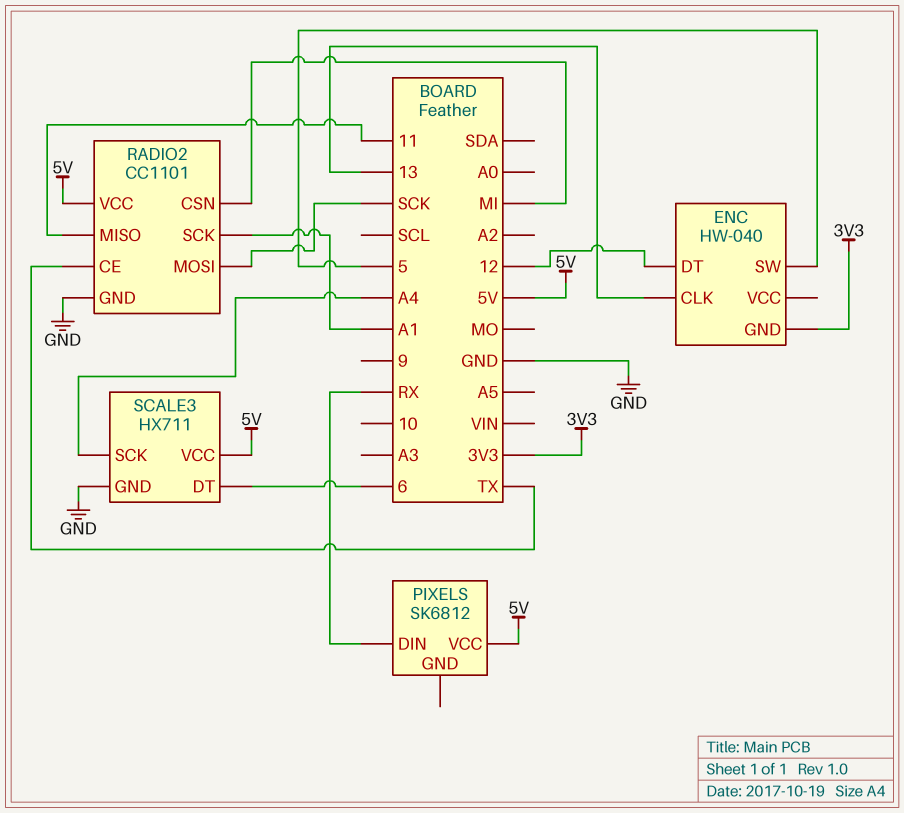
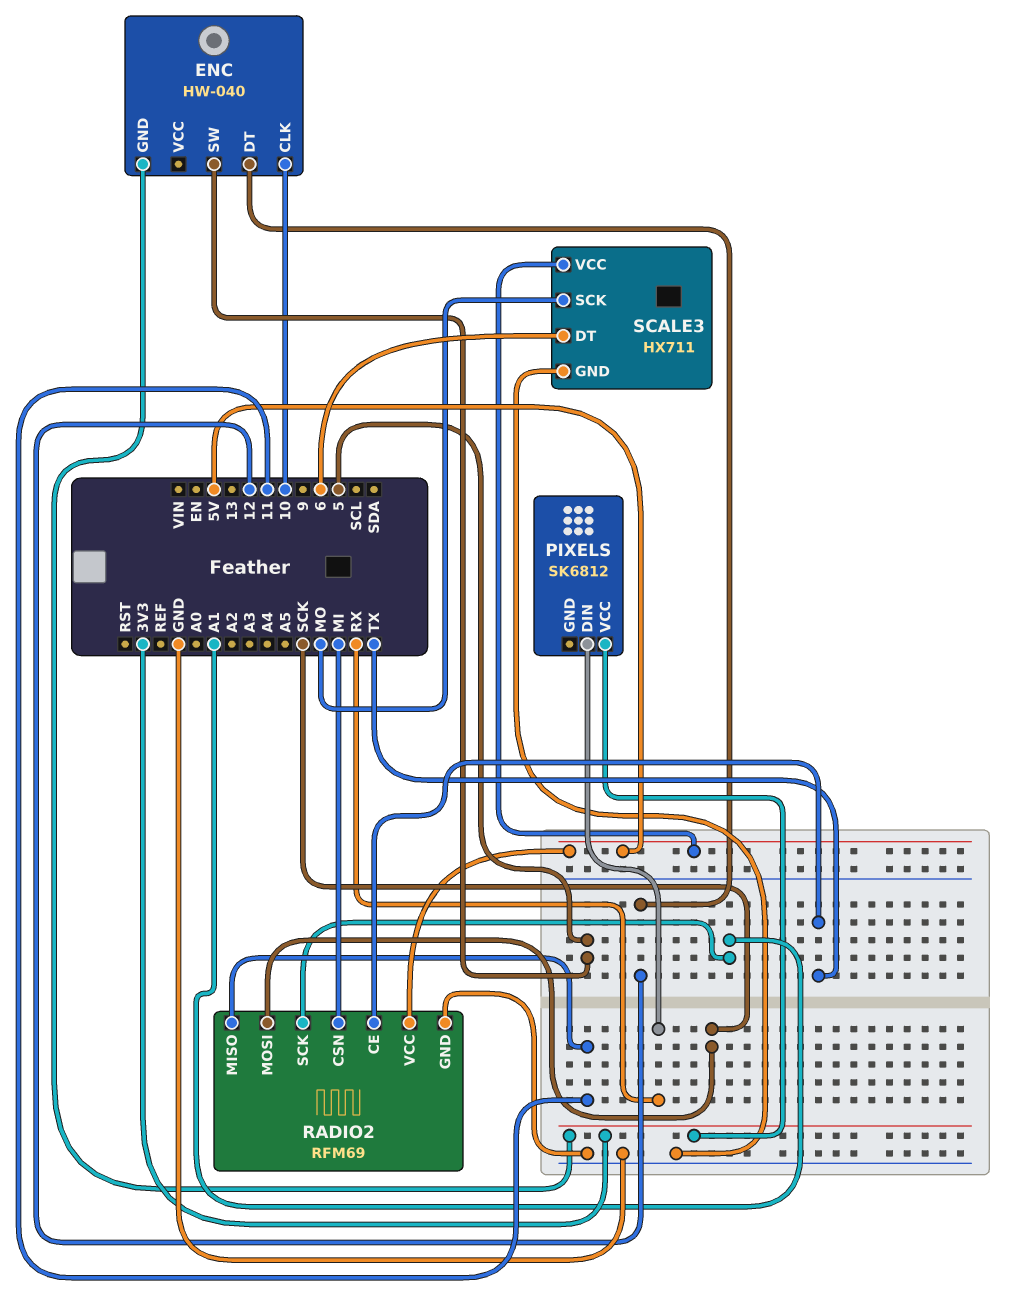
ENC pin CLK: 13 -> 10
PIXELS pin VCC: 5V -> 3V3
RADIO2: CC1101 -> RFM69
SCALE3 pin SCK: A4 -> MO

